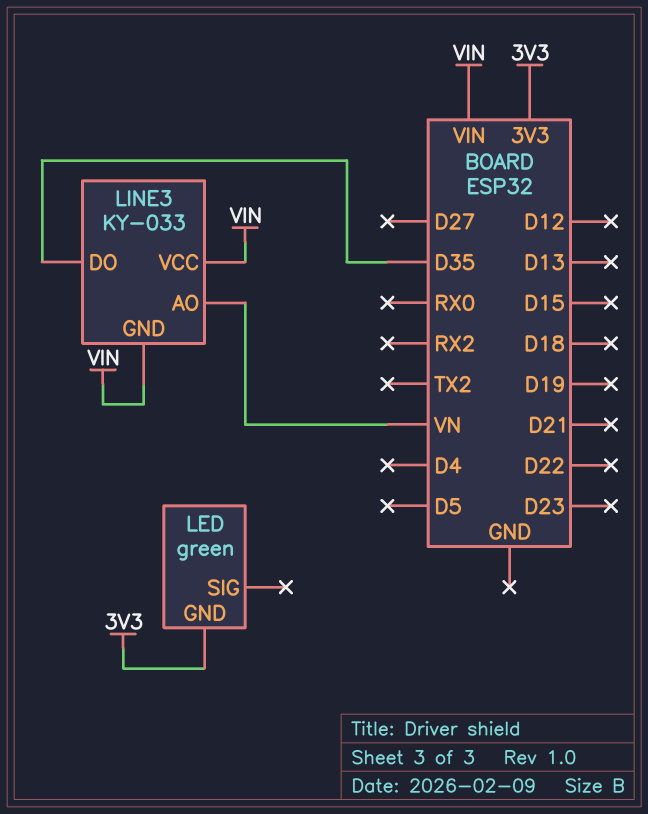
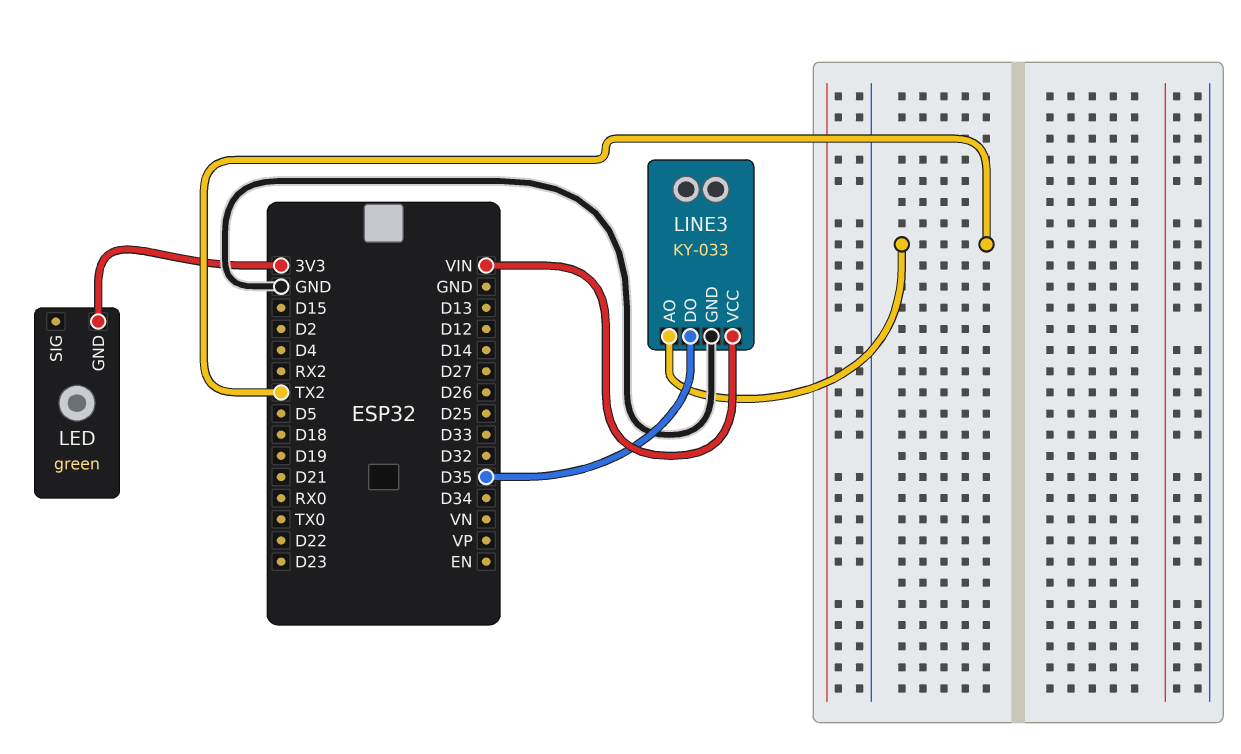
LINE3 pin AO: VN -> TX2
LINE3 pin GND: VIN -> GND

